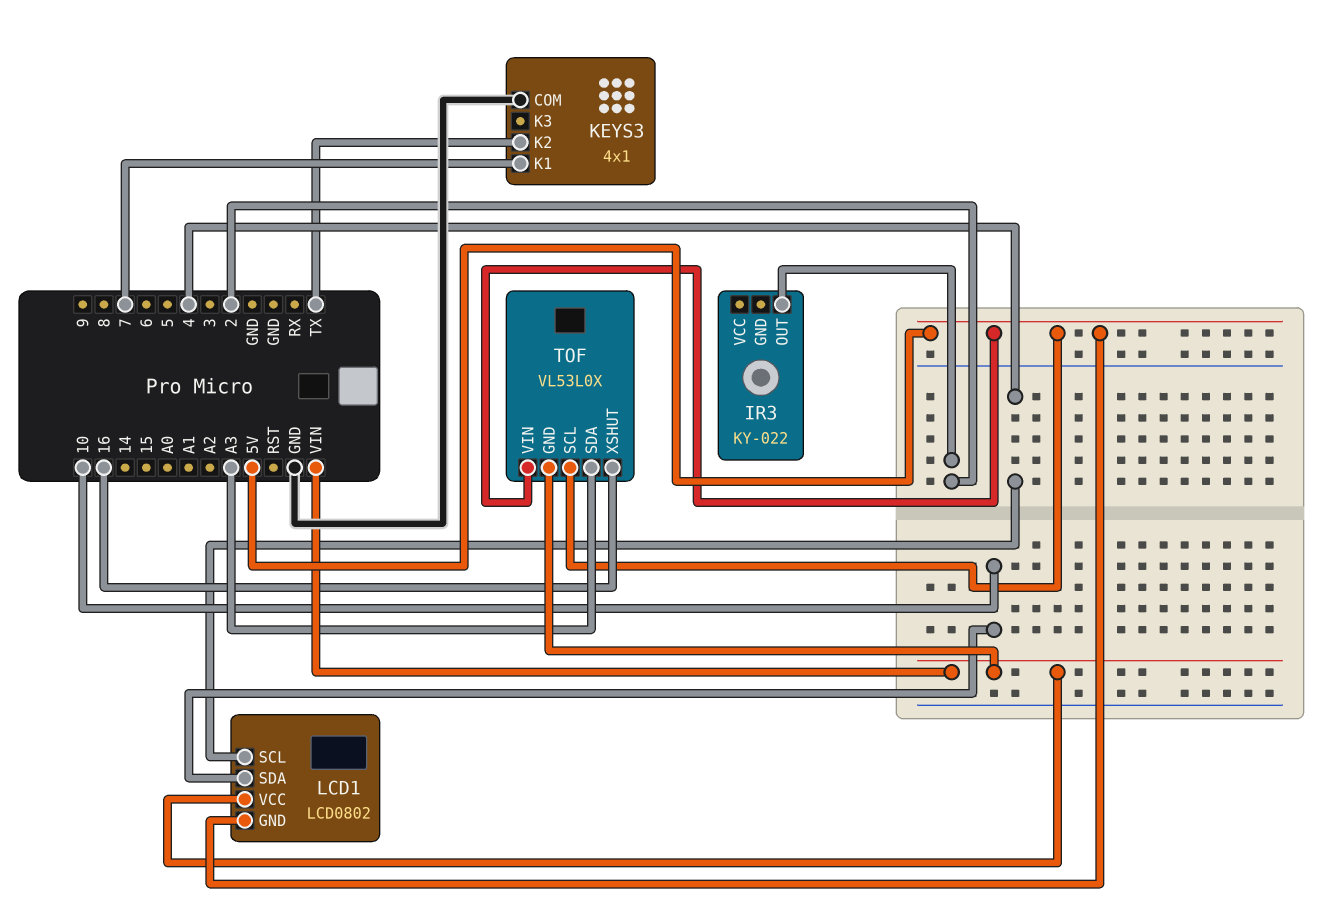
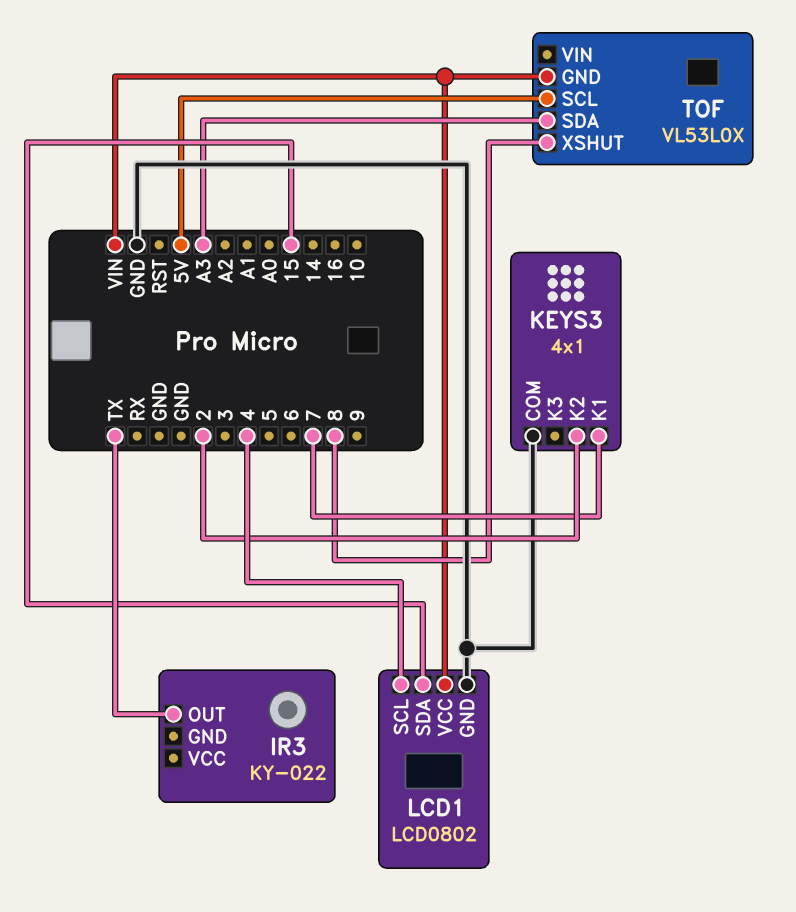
IR3 pin OUT: 2 -> TX
KEYS3 pin K2: TX -> 2
LCD1 pin GND: 5V -> GND
LCD1 pin SDA: 10 -> 15
TOF pin VIN: 5V -> none
TOF pin XSHUT: 16 -> 8

